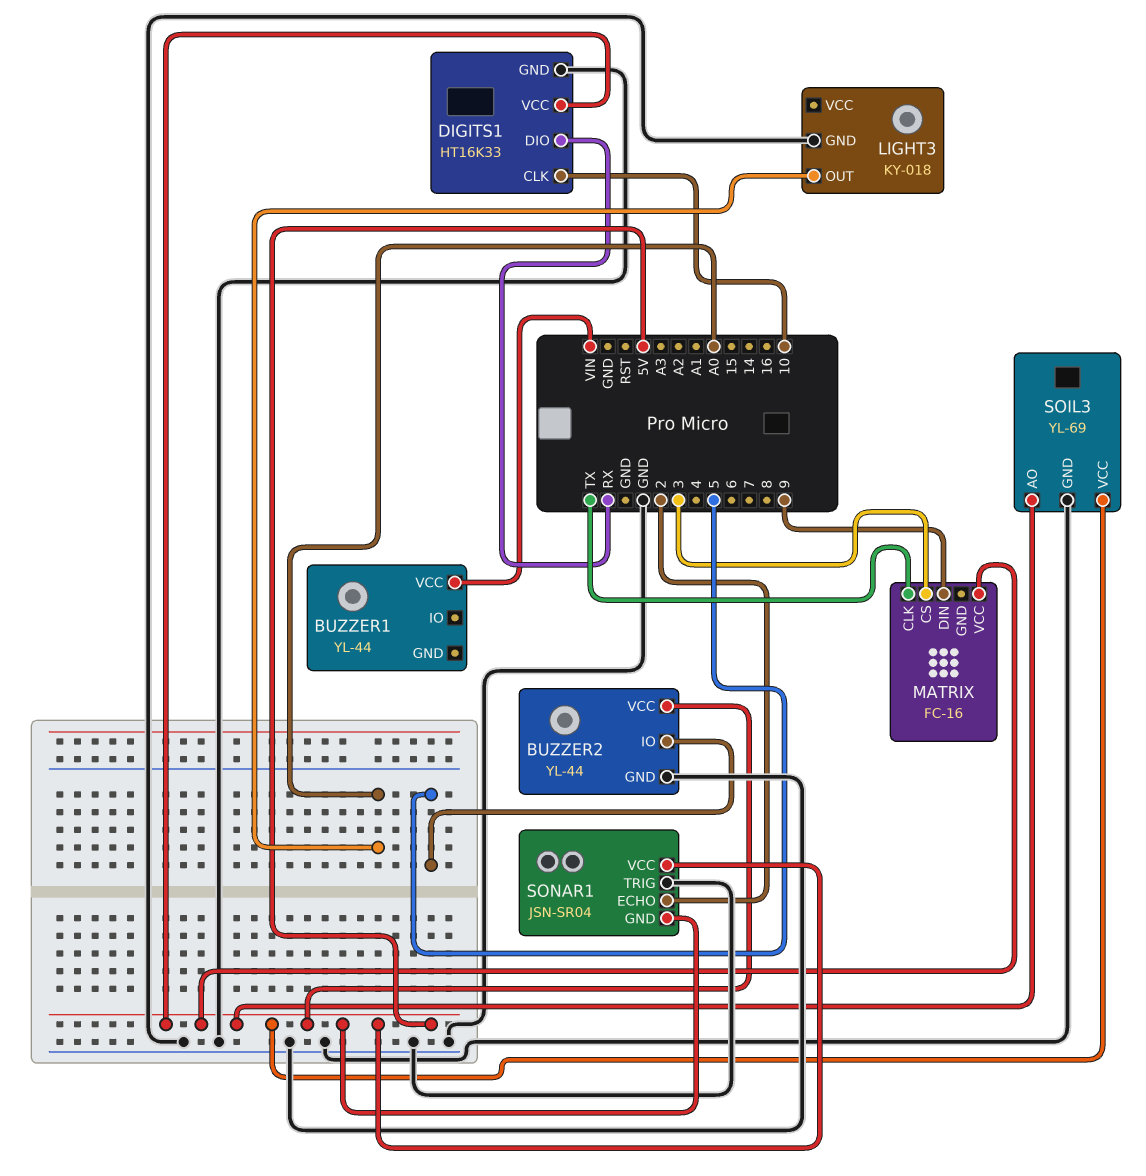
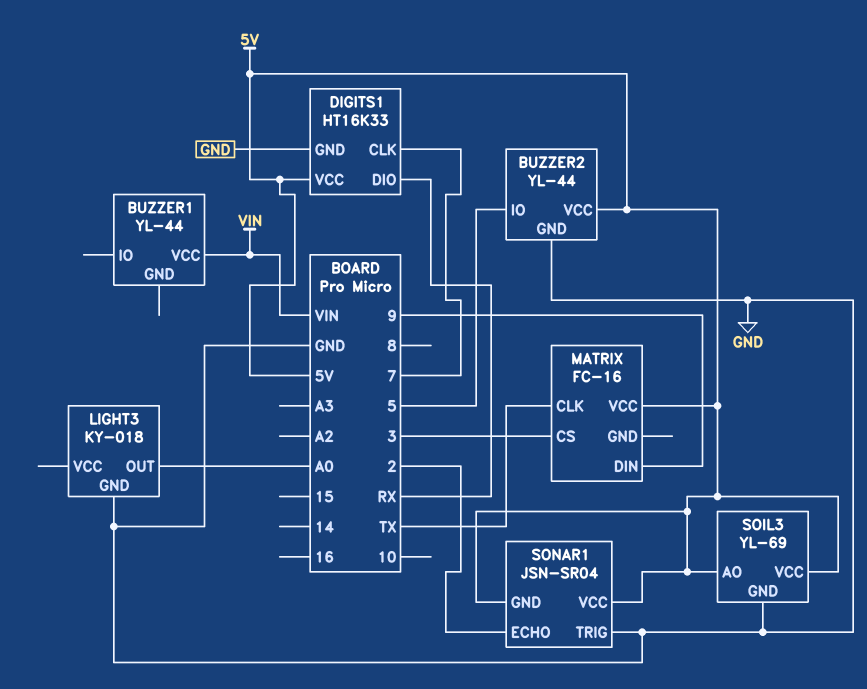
DIGITS1 pin CLK: 10 -> 7

